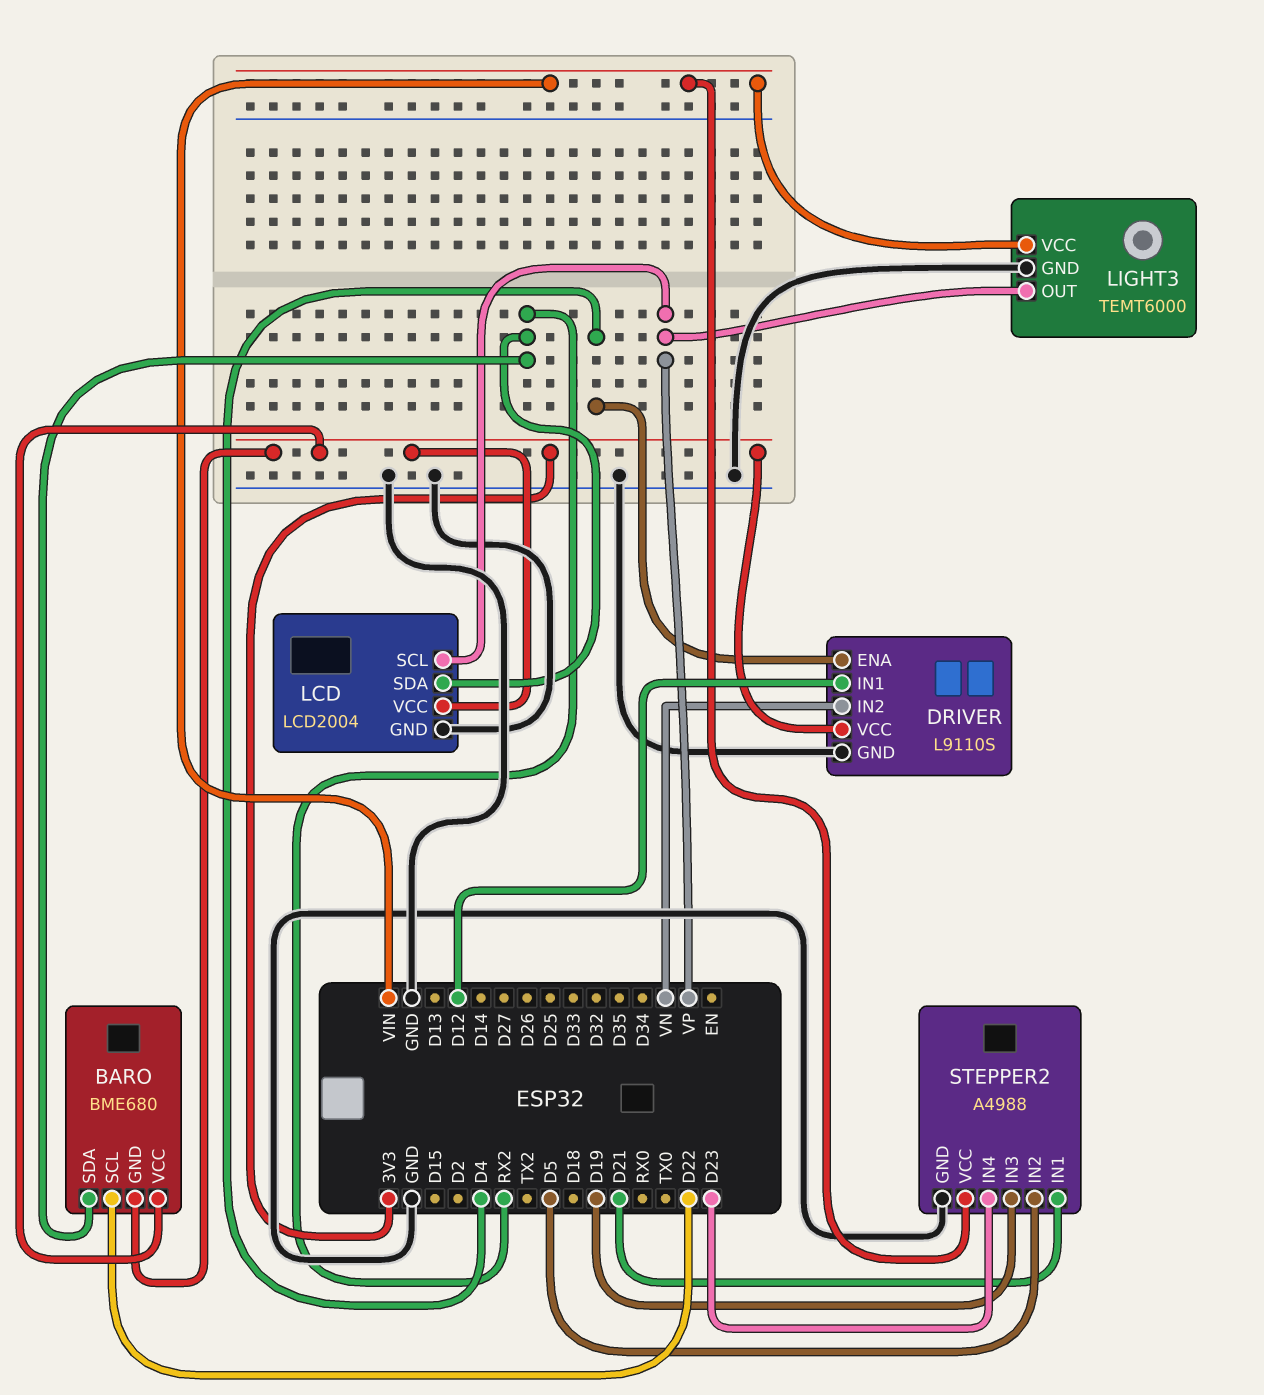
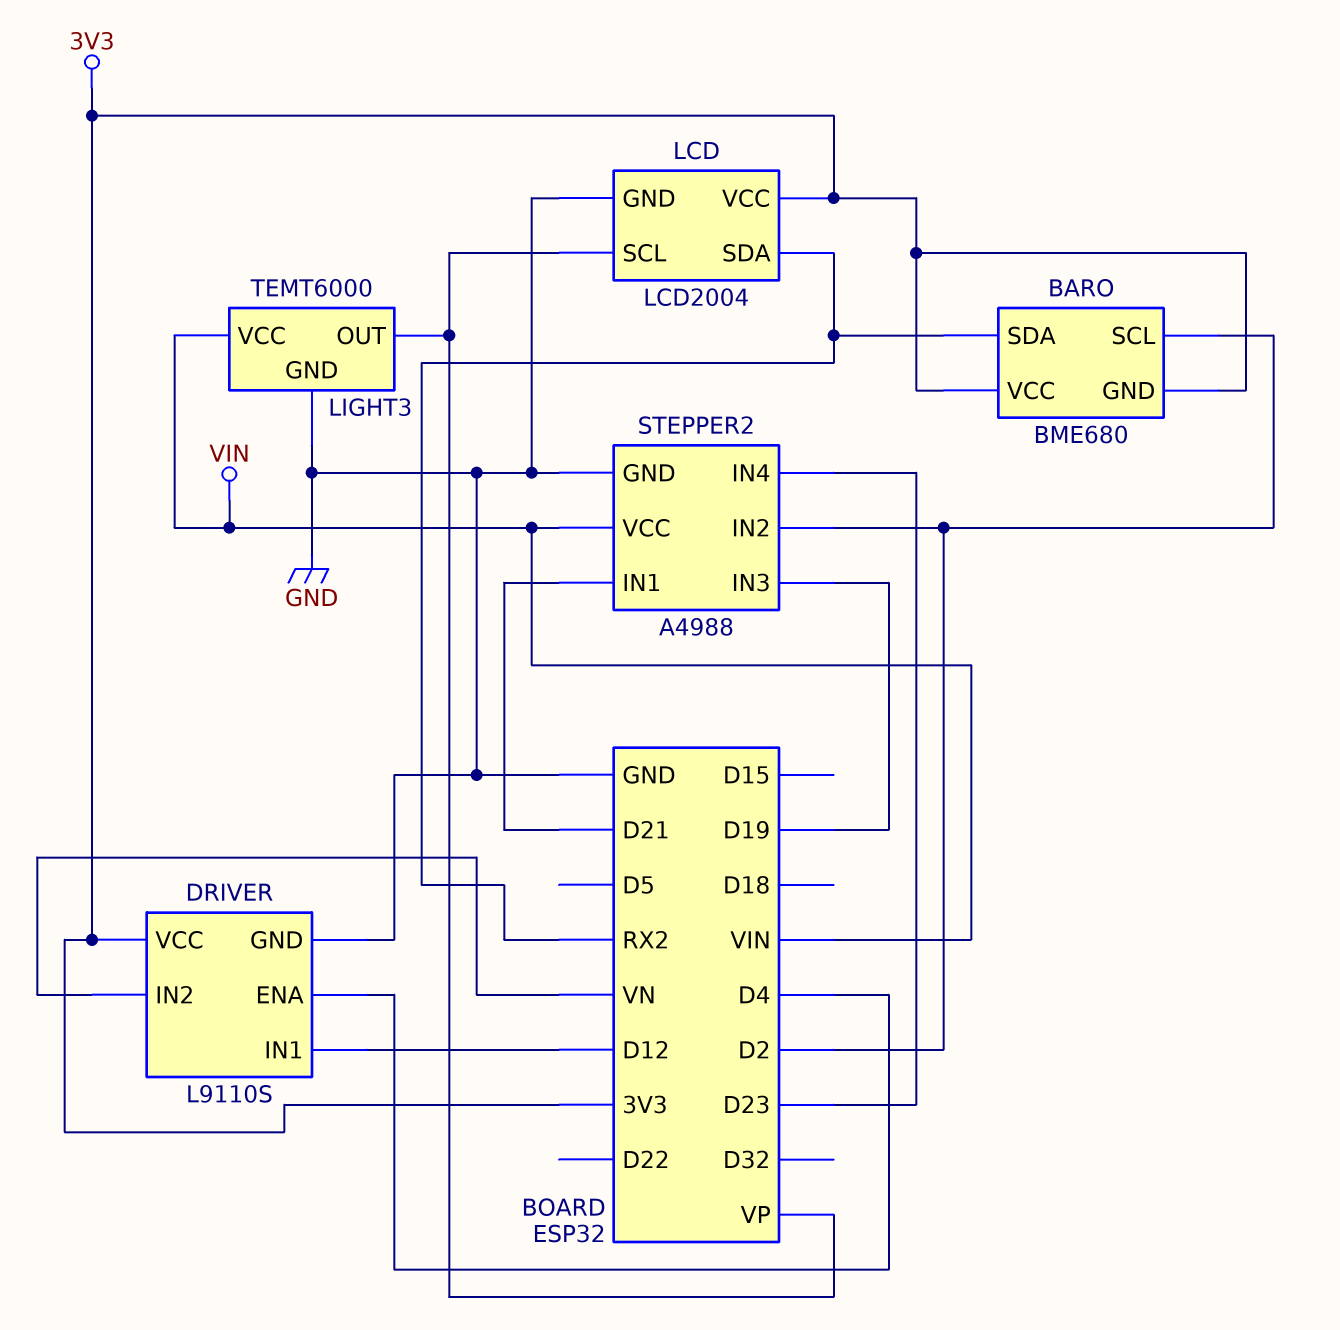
BARO pin SCL: D22 -> D2
STEPPER2 pin IN2: D5 -> D2

